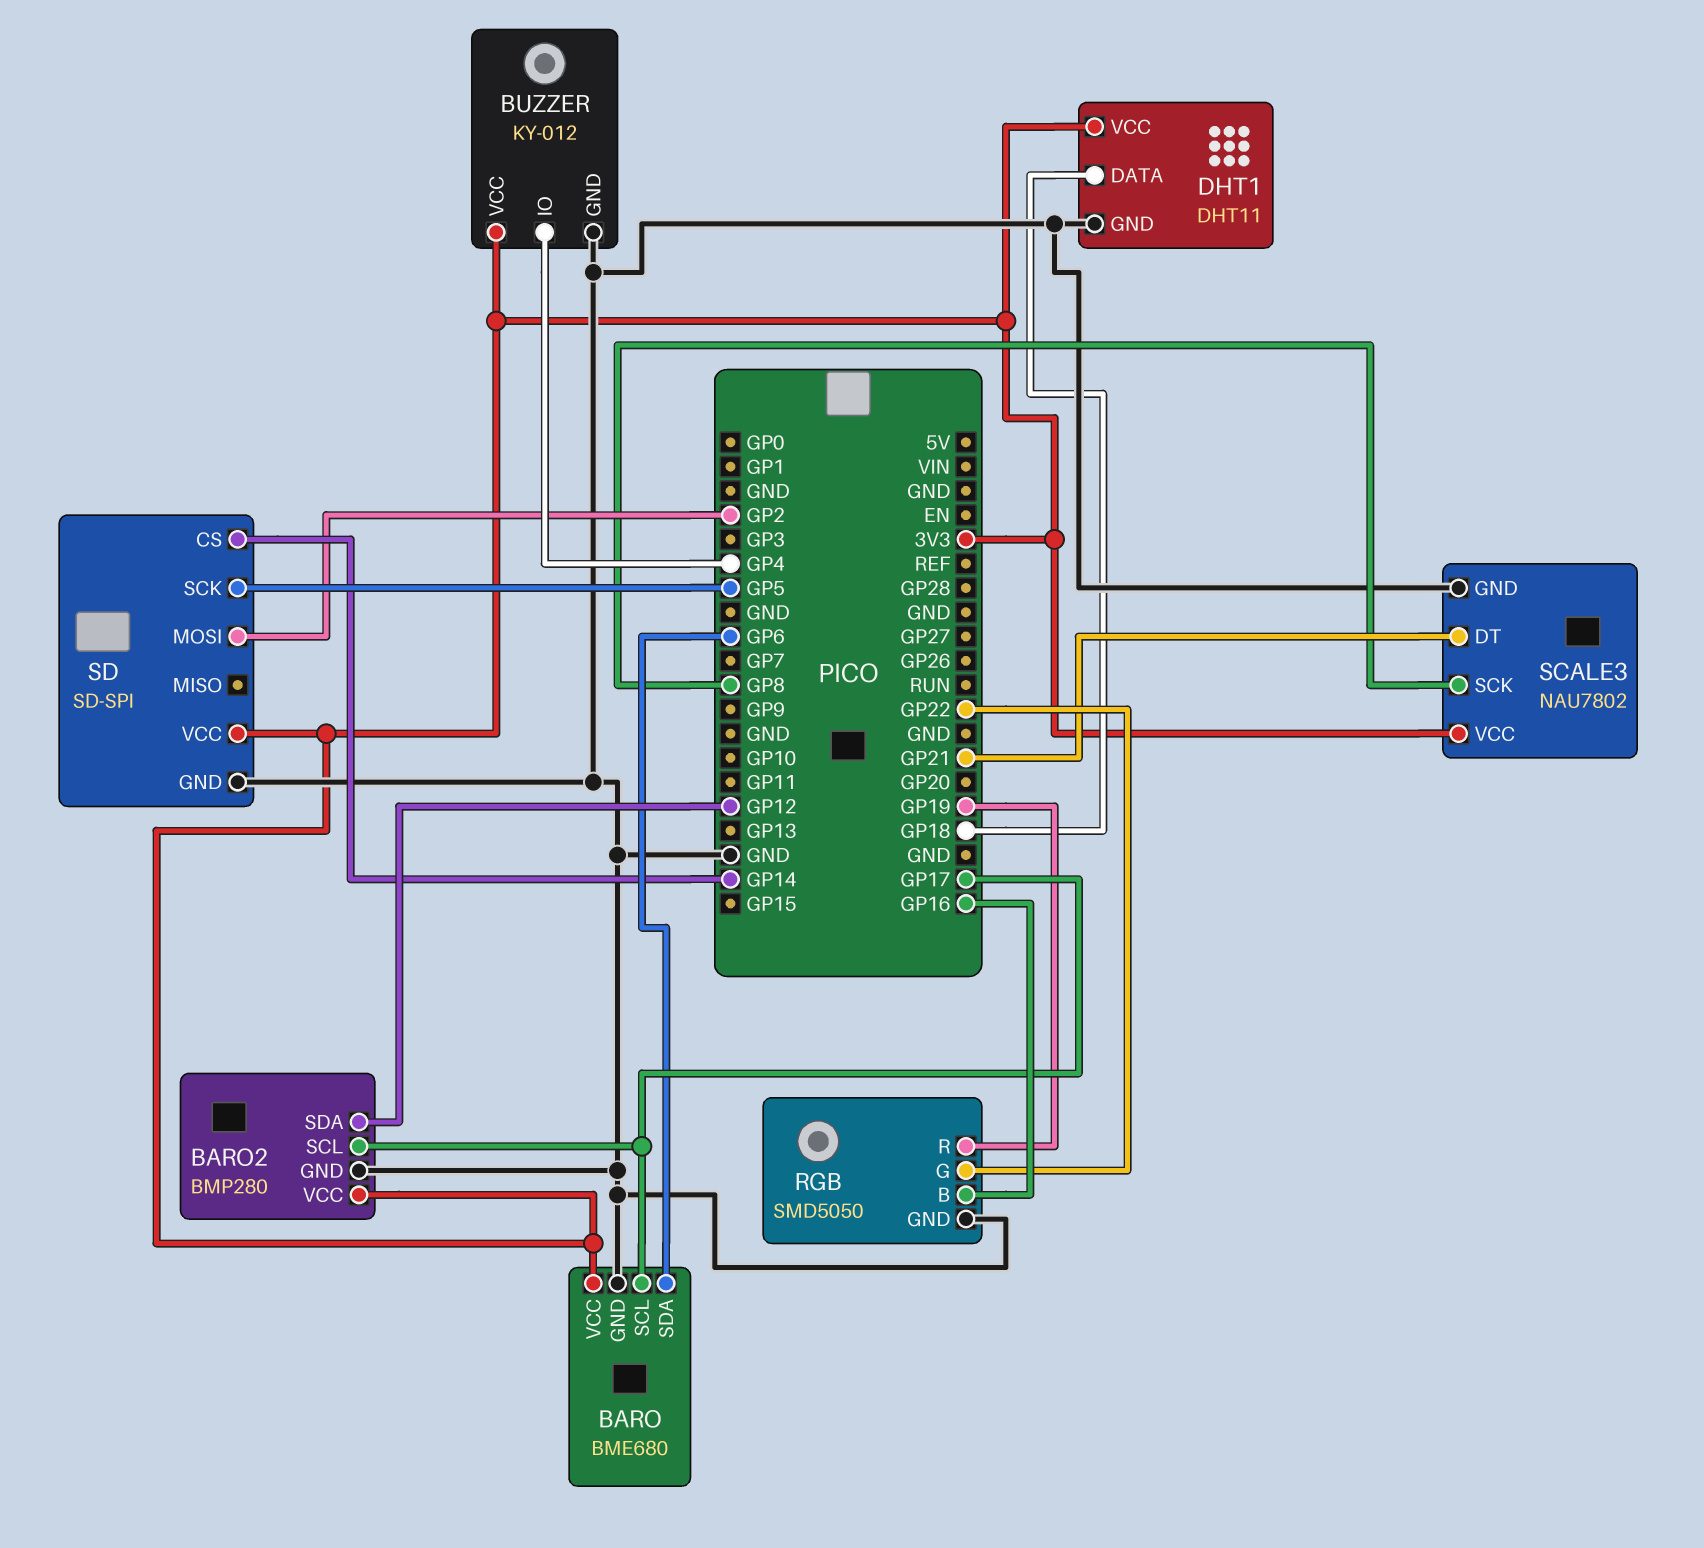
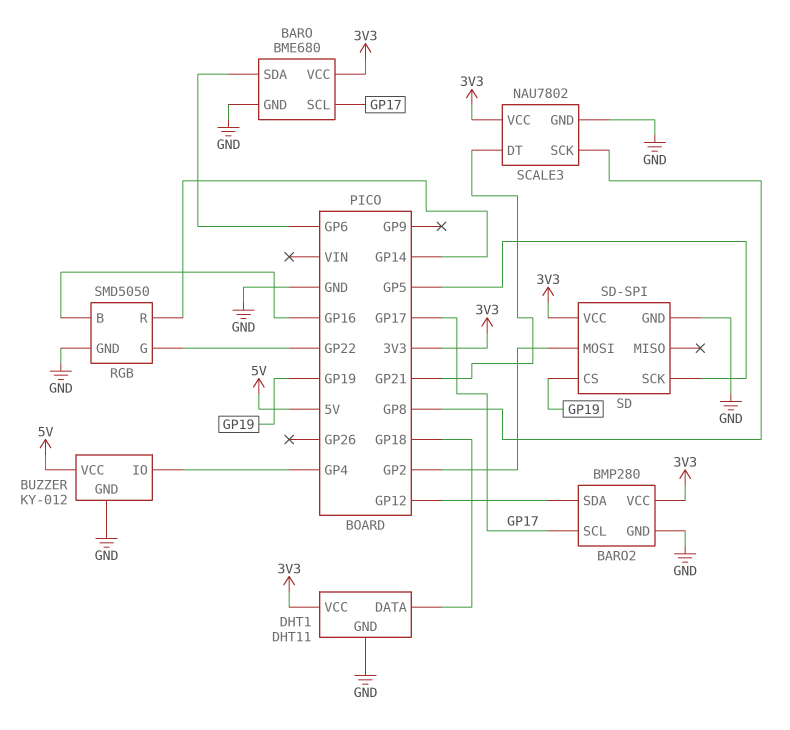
BUZZER pin VCC: 3V3 -> 5V
RGB pin R: GP19 -> GP14
SD pin CS: GP14 -> GP19

